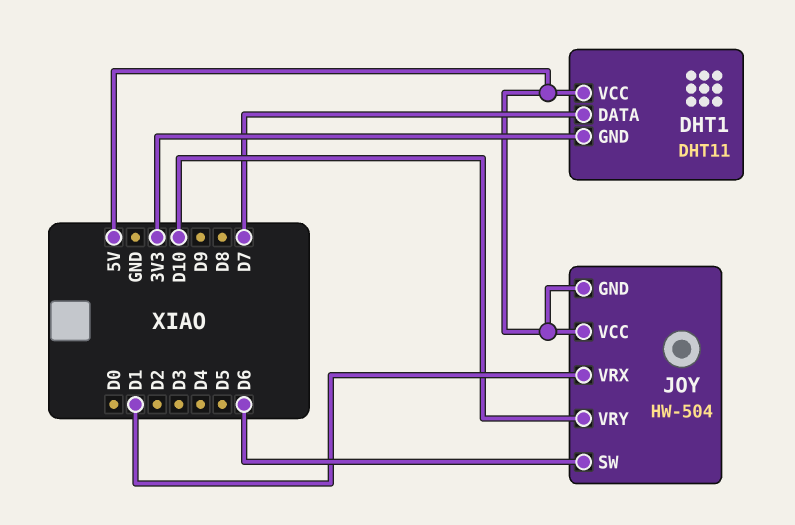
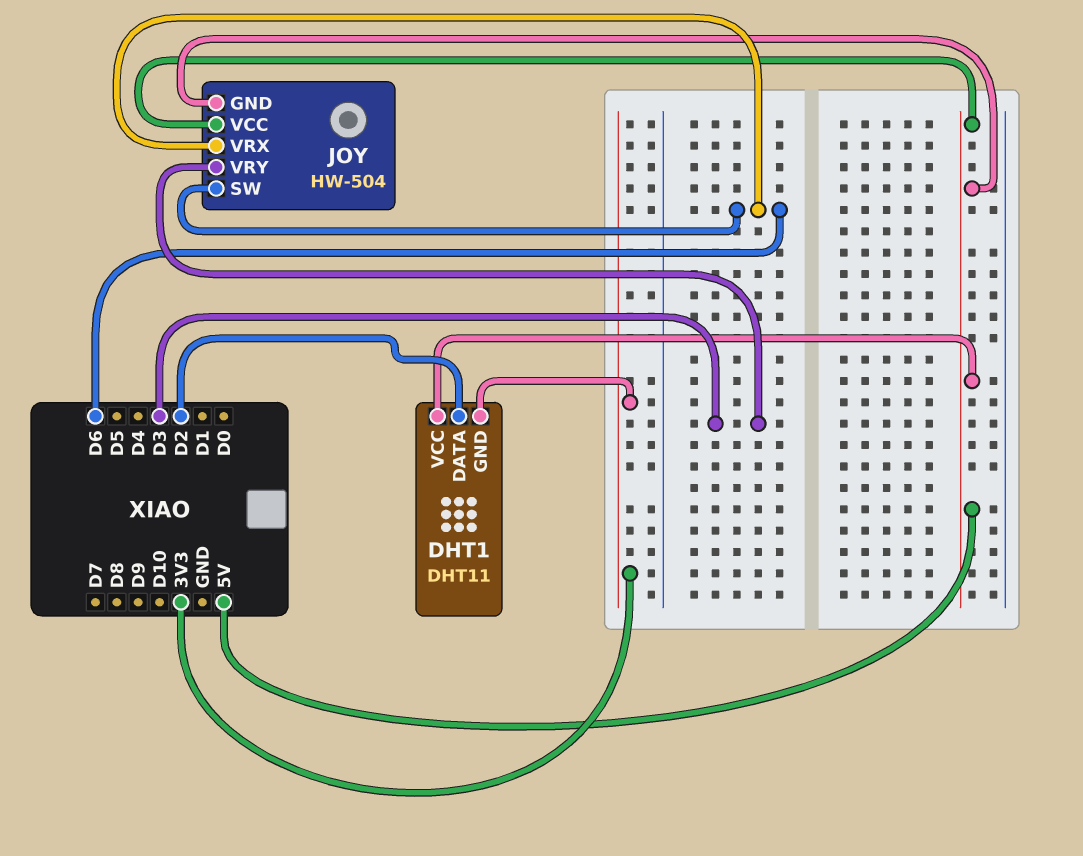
DHT1 pin DATA: D7 -> D2
JOY pin VRX: D1 -> D6
JOY pin VRY: D10 -> D3

